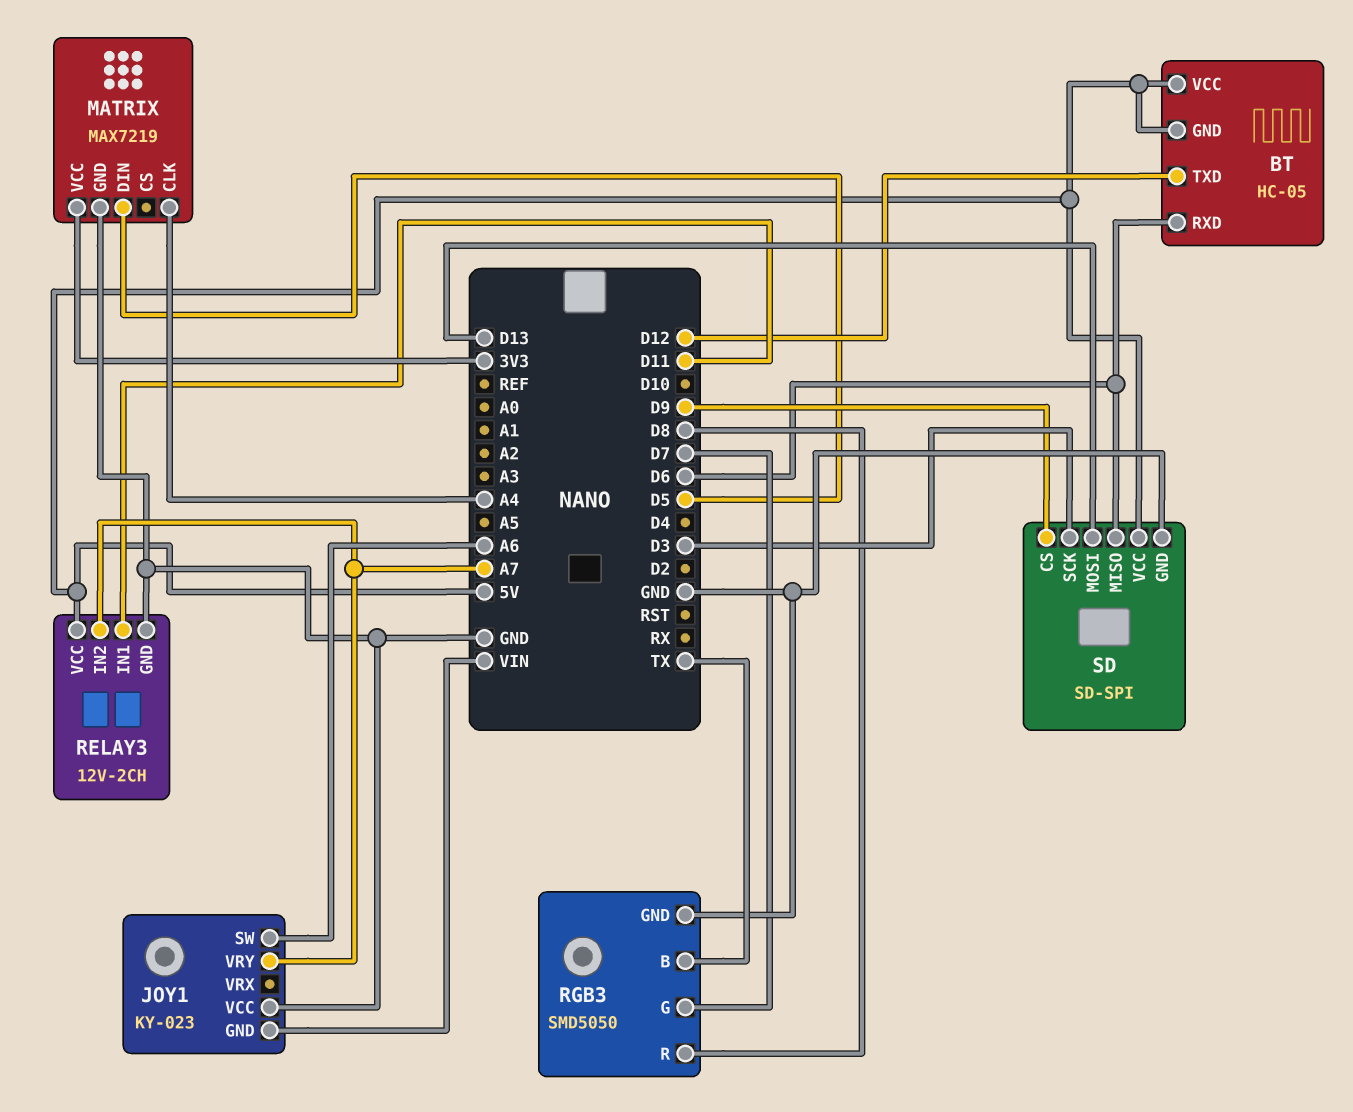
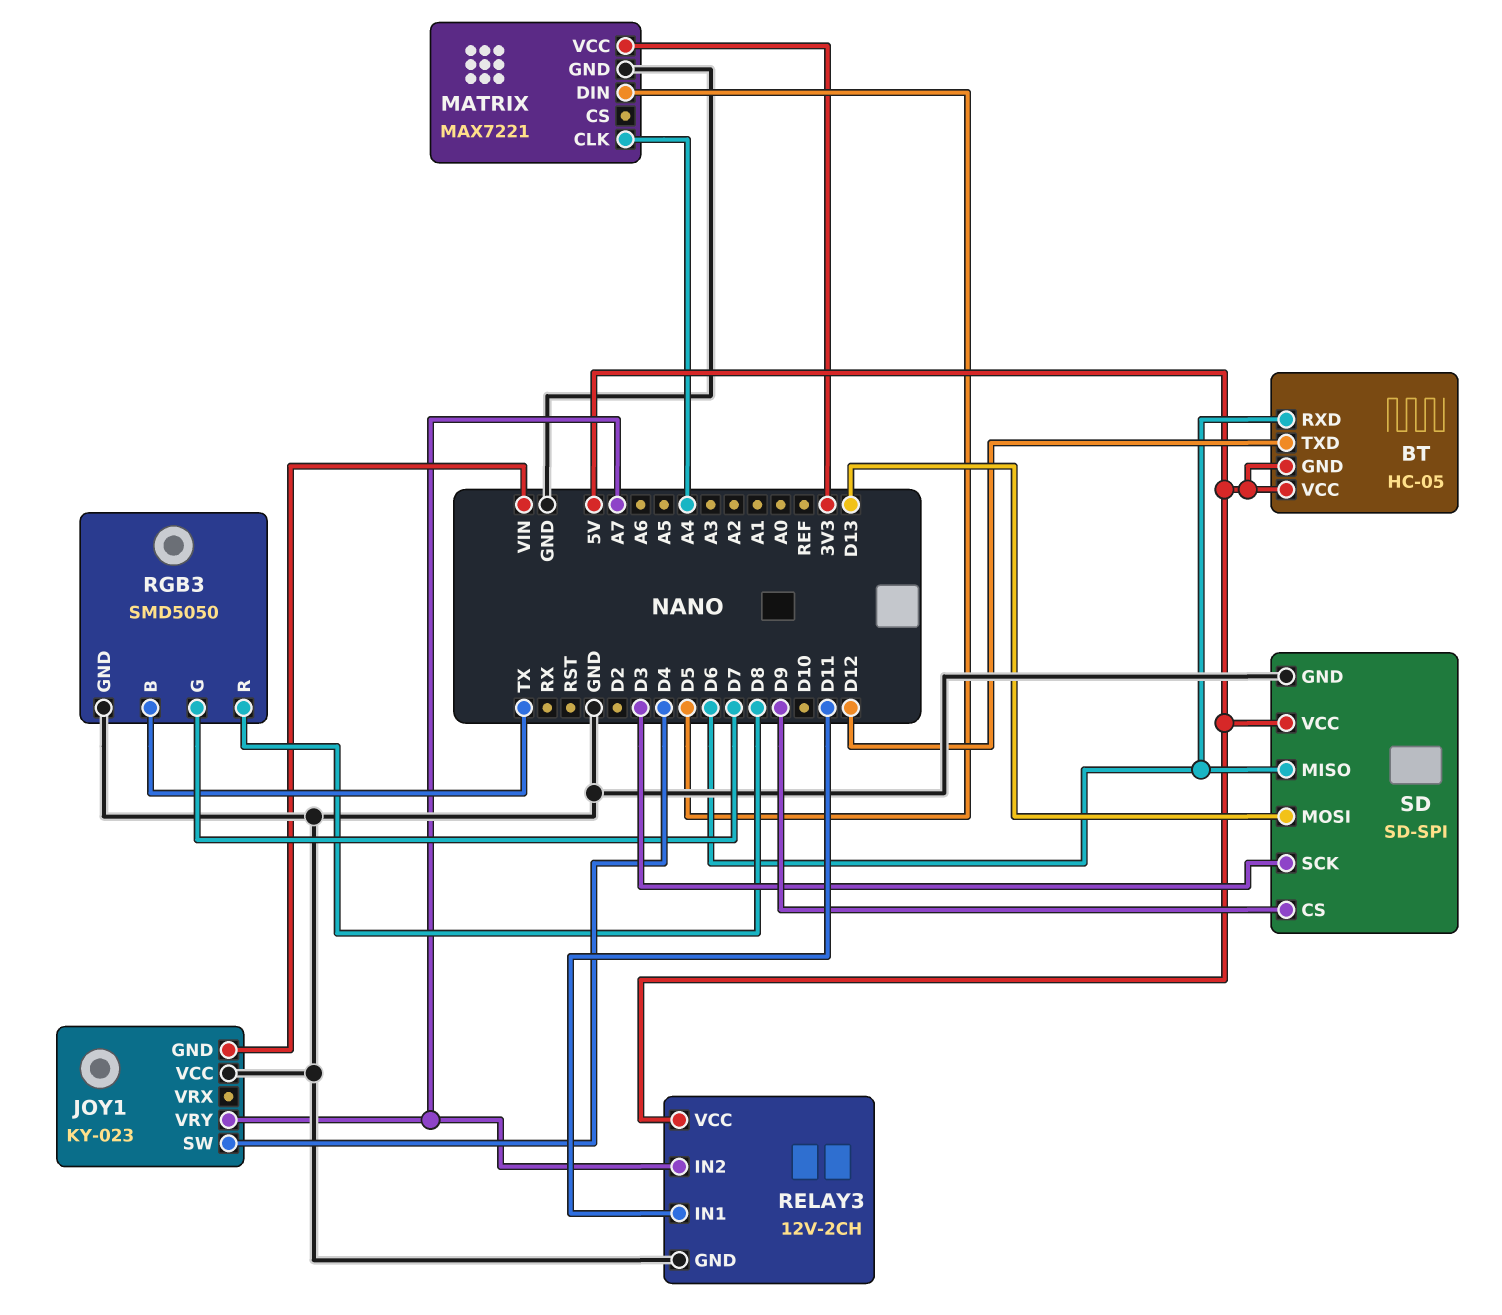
JOY1 pin SW: A6 -> D4
MATRIX: MAX7219 -> MAX7221

